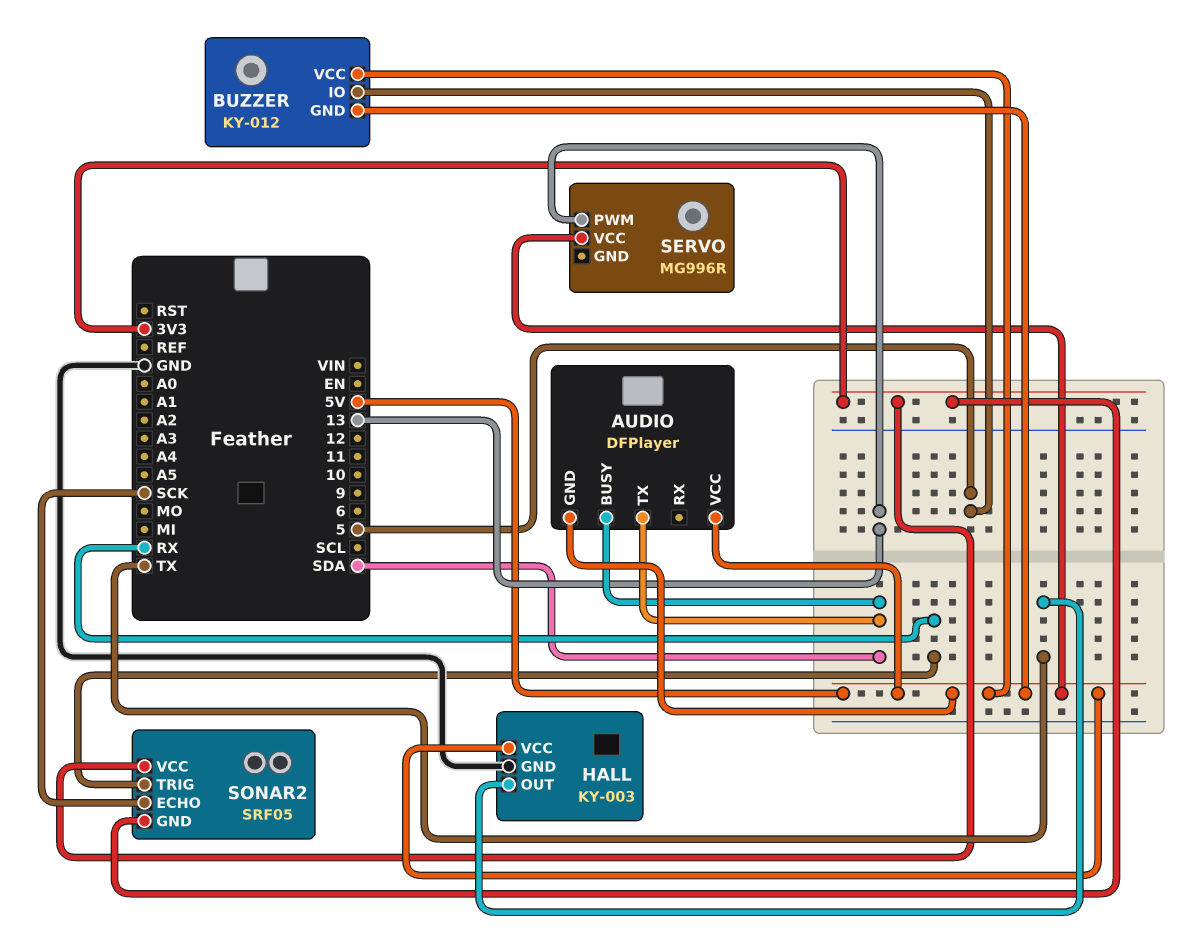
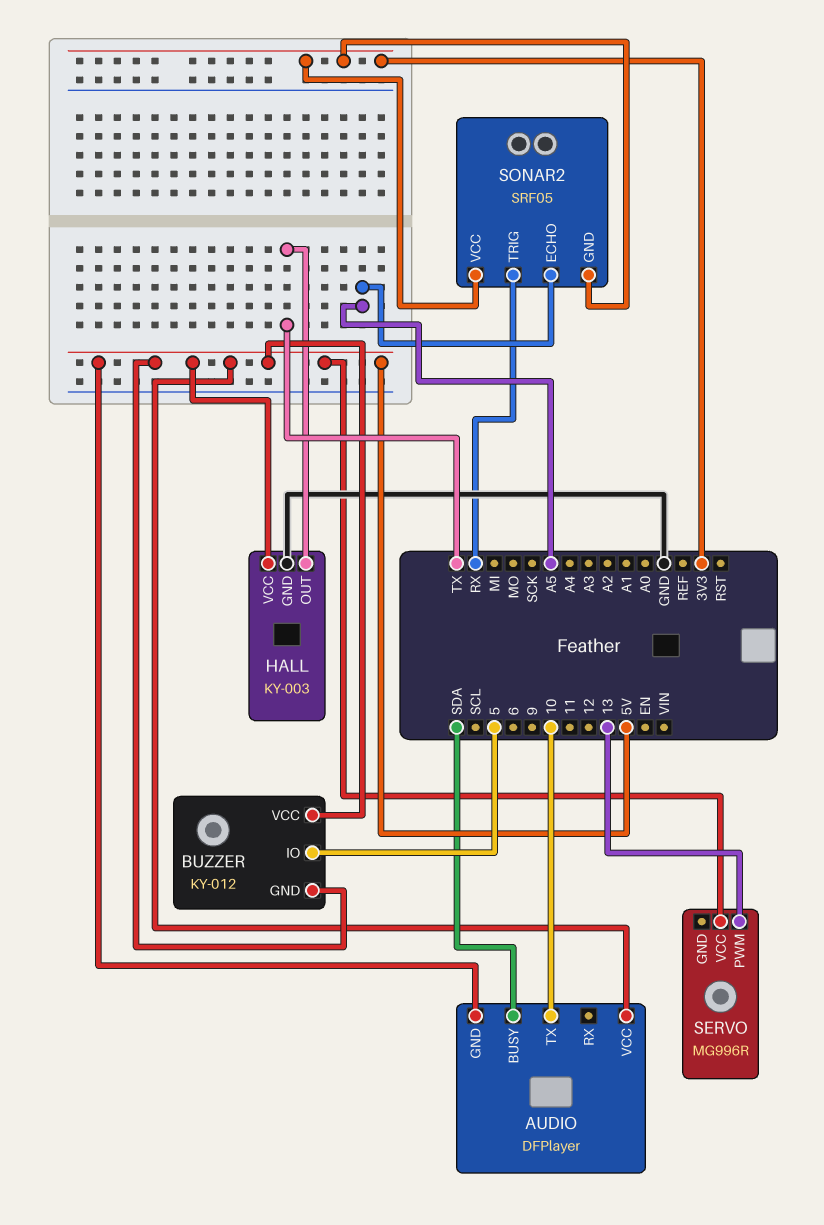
AUDIO pin TX: SDA -> 10
SONAR2 pin ECHO: SCK -> A5

